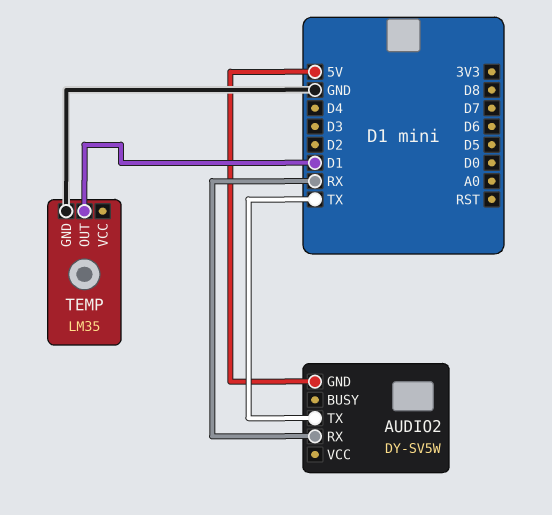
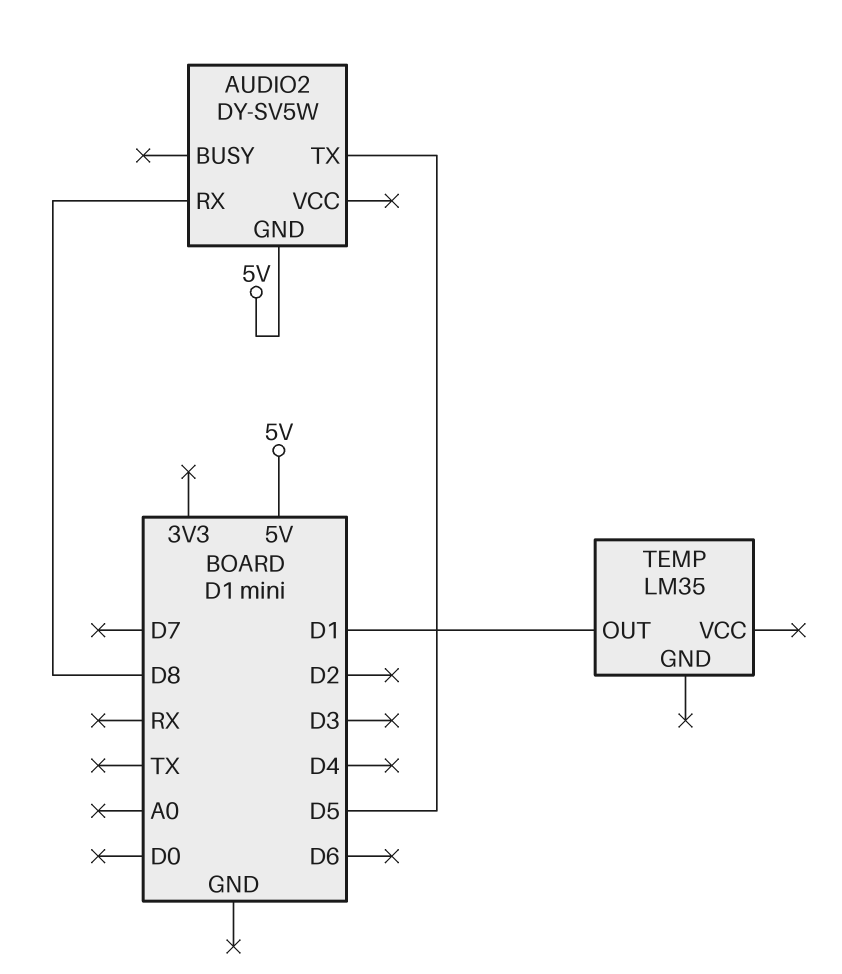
AUDIO2 pin RX: RX -> D8
AUDIO2 pin TX: TX -> D5
TEMP pin GND: GND -> none

